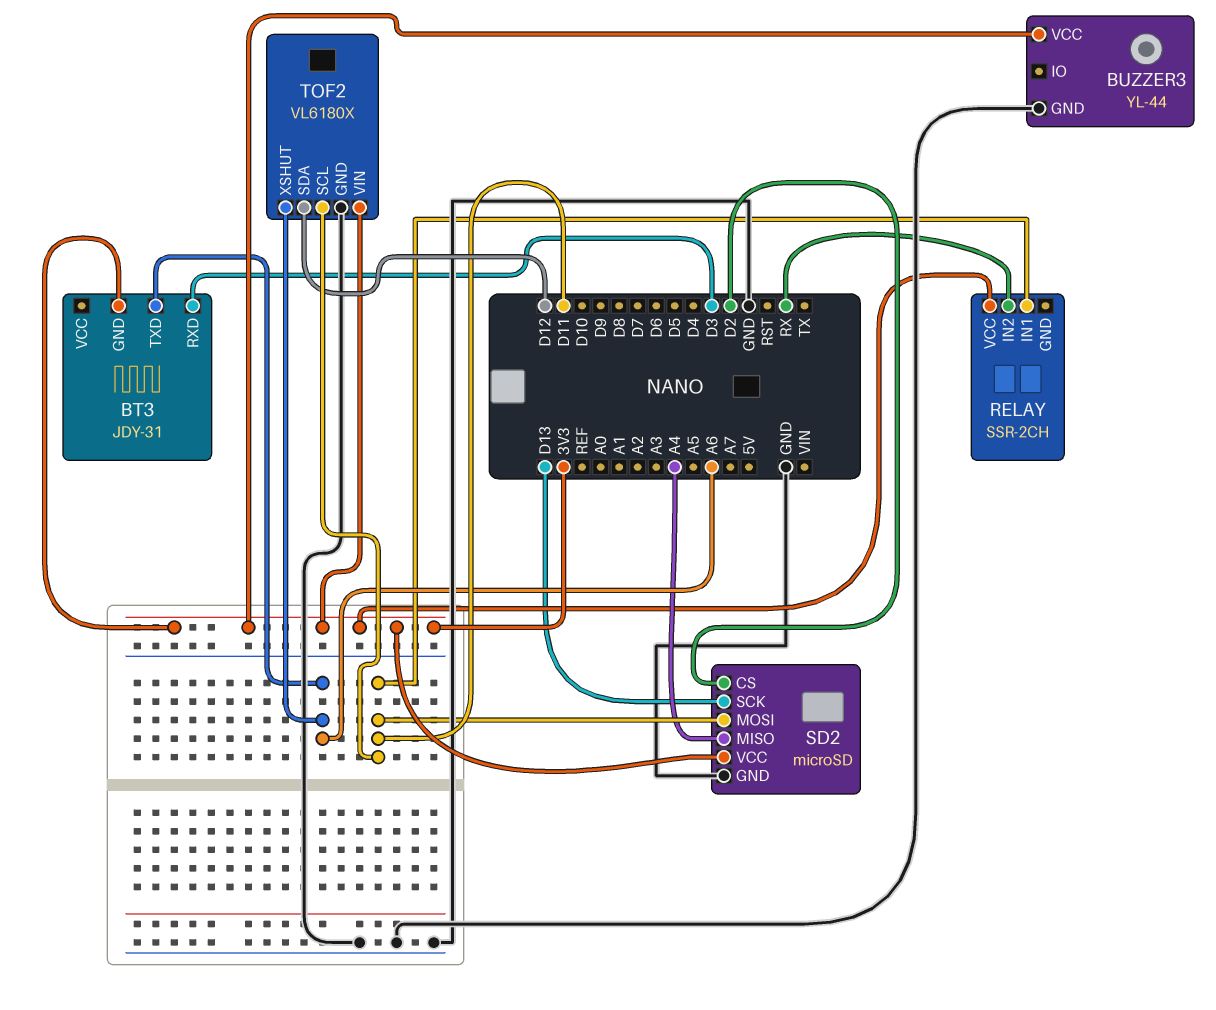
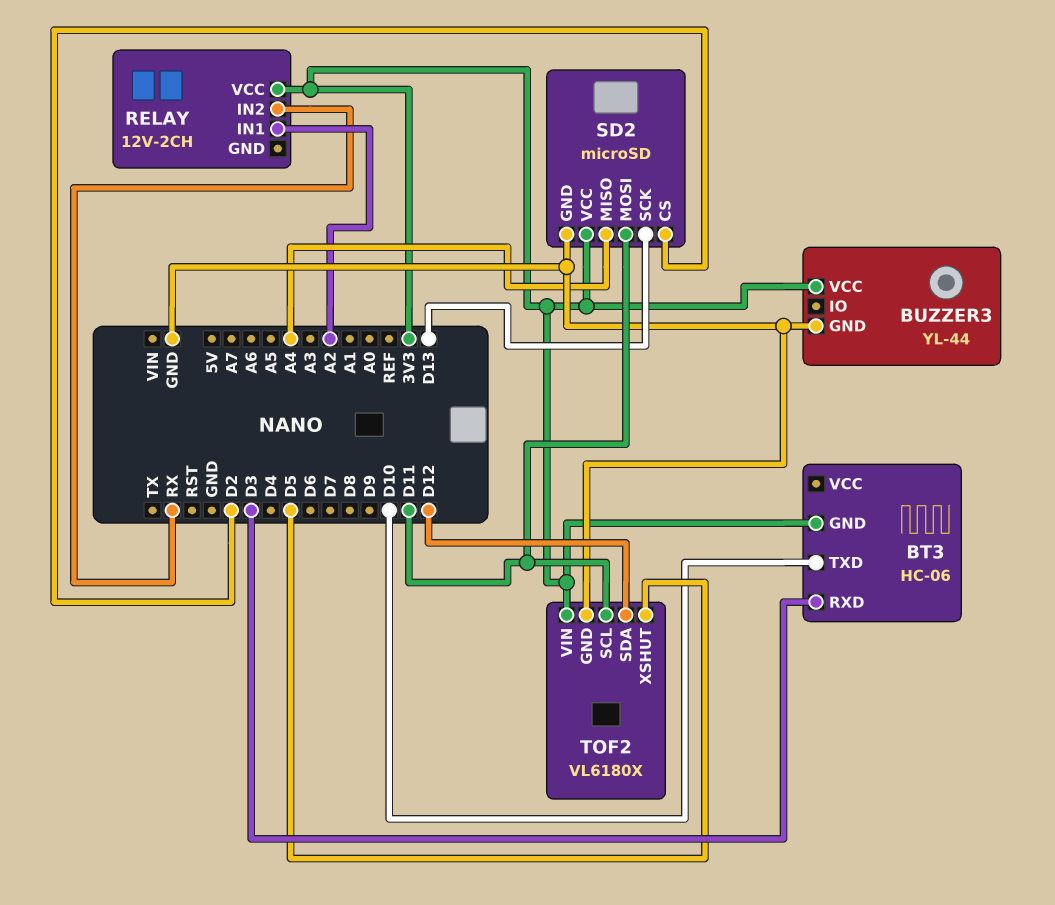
BT3: JDY-31 -> HC-06
BT3 pin TXD: A6 -> D10
RELAY: SSR-2CH -> 12V-2CH
RELAY pin IN1: D11 -> A2
TOF2 pin XSHUT: A6 -> D5

